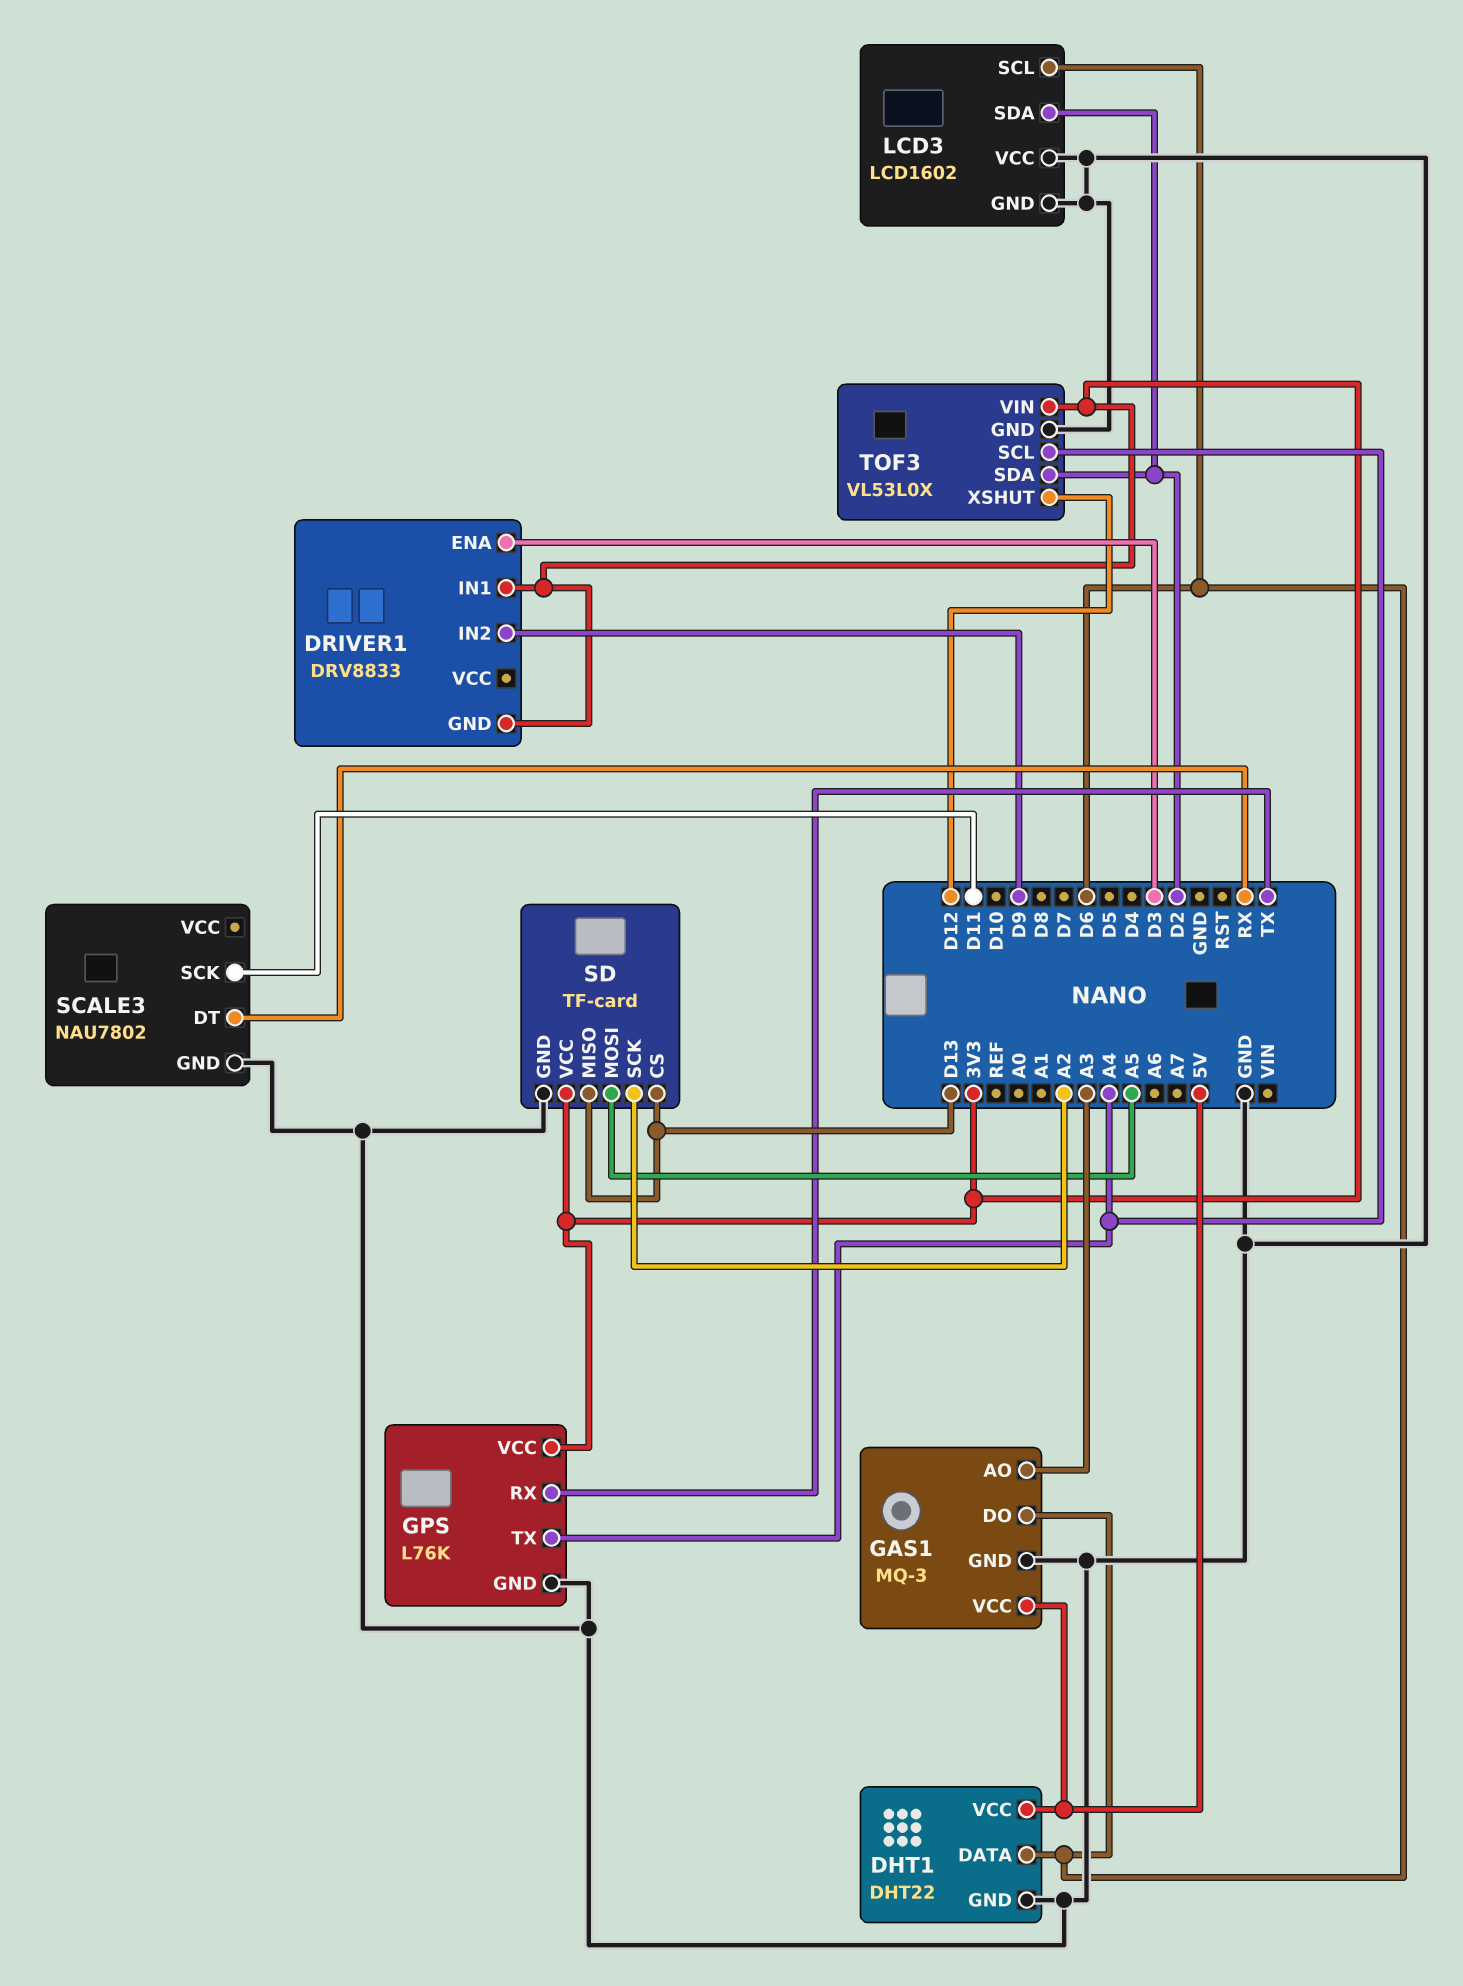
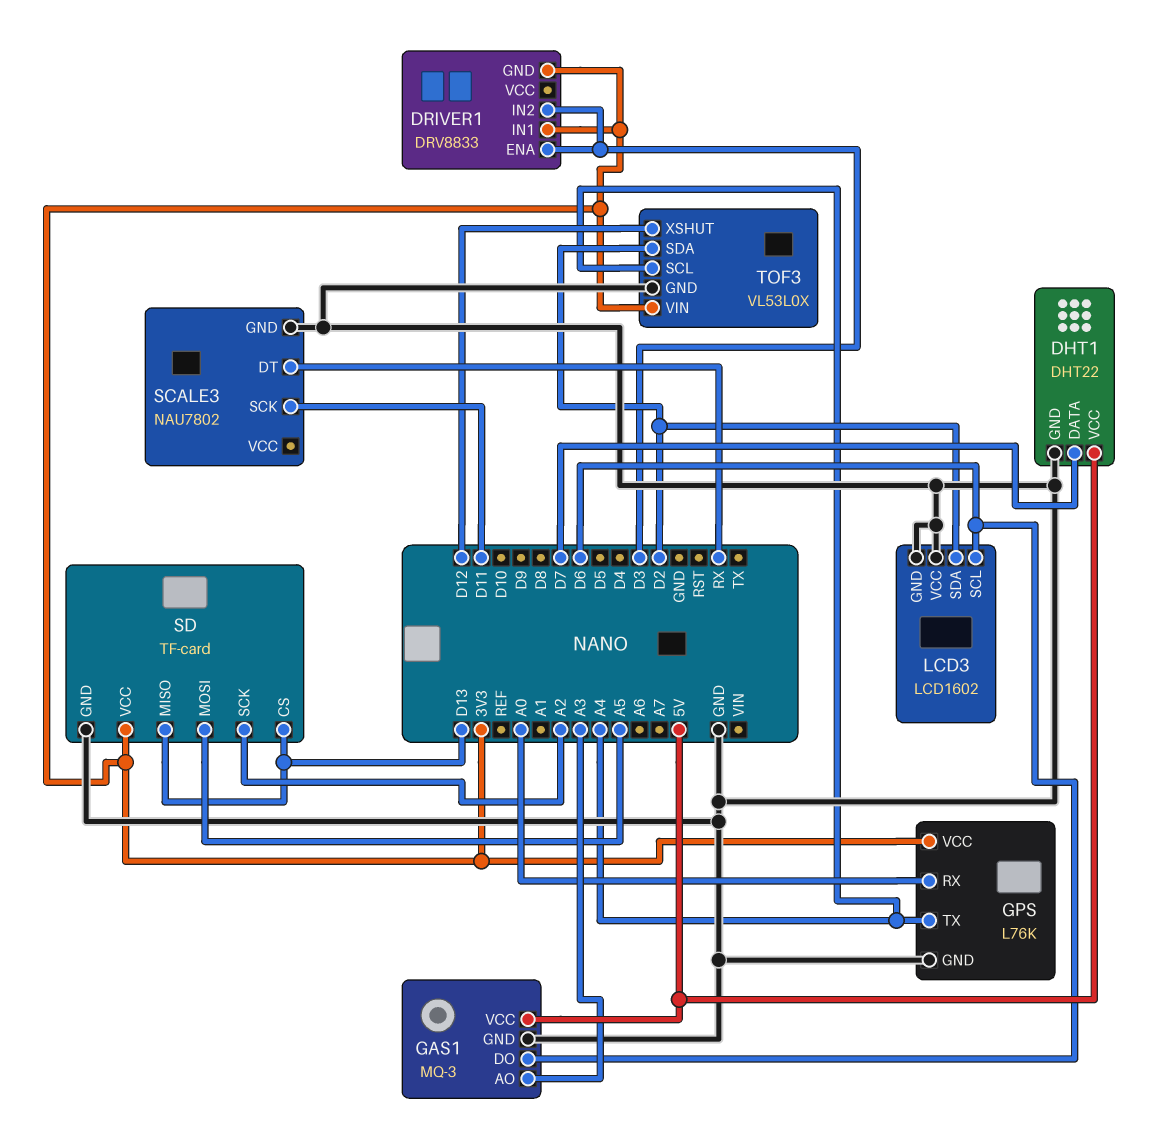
DHT1 pin DATA: D6 -> D7
DRIVER1 pin IN2: D9 -> D3
GPS pin RX: TX -> A0

